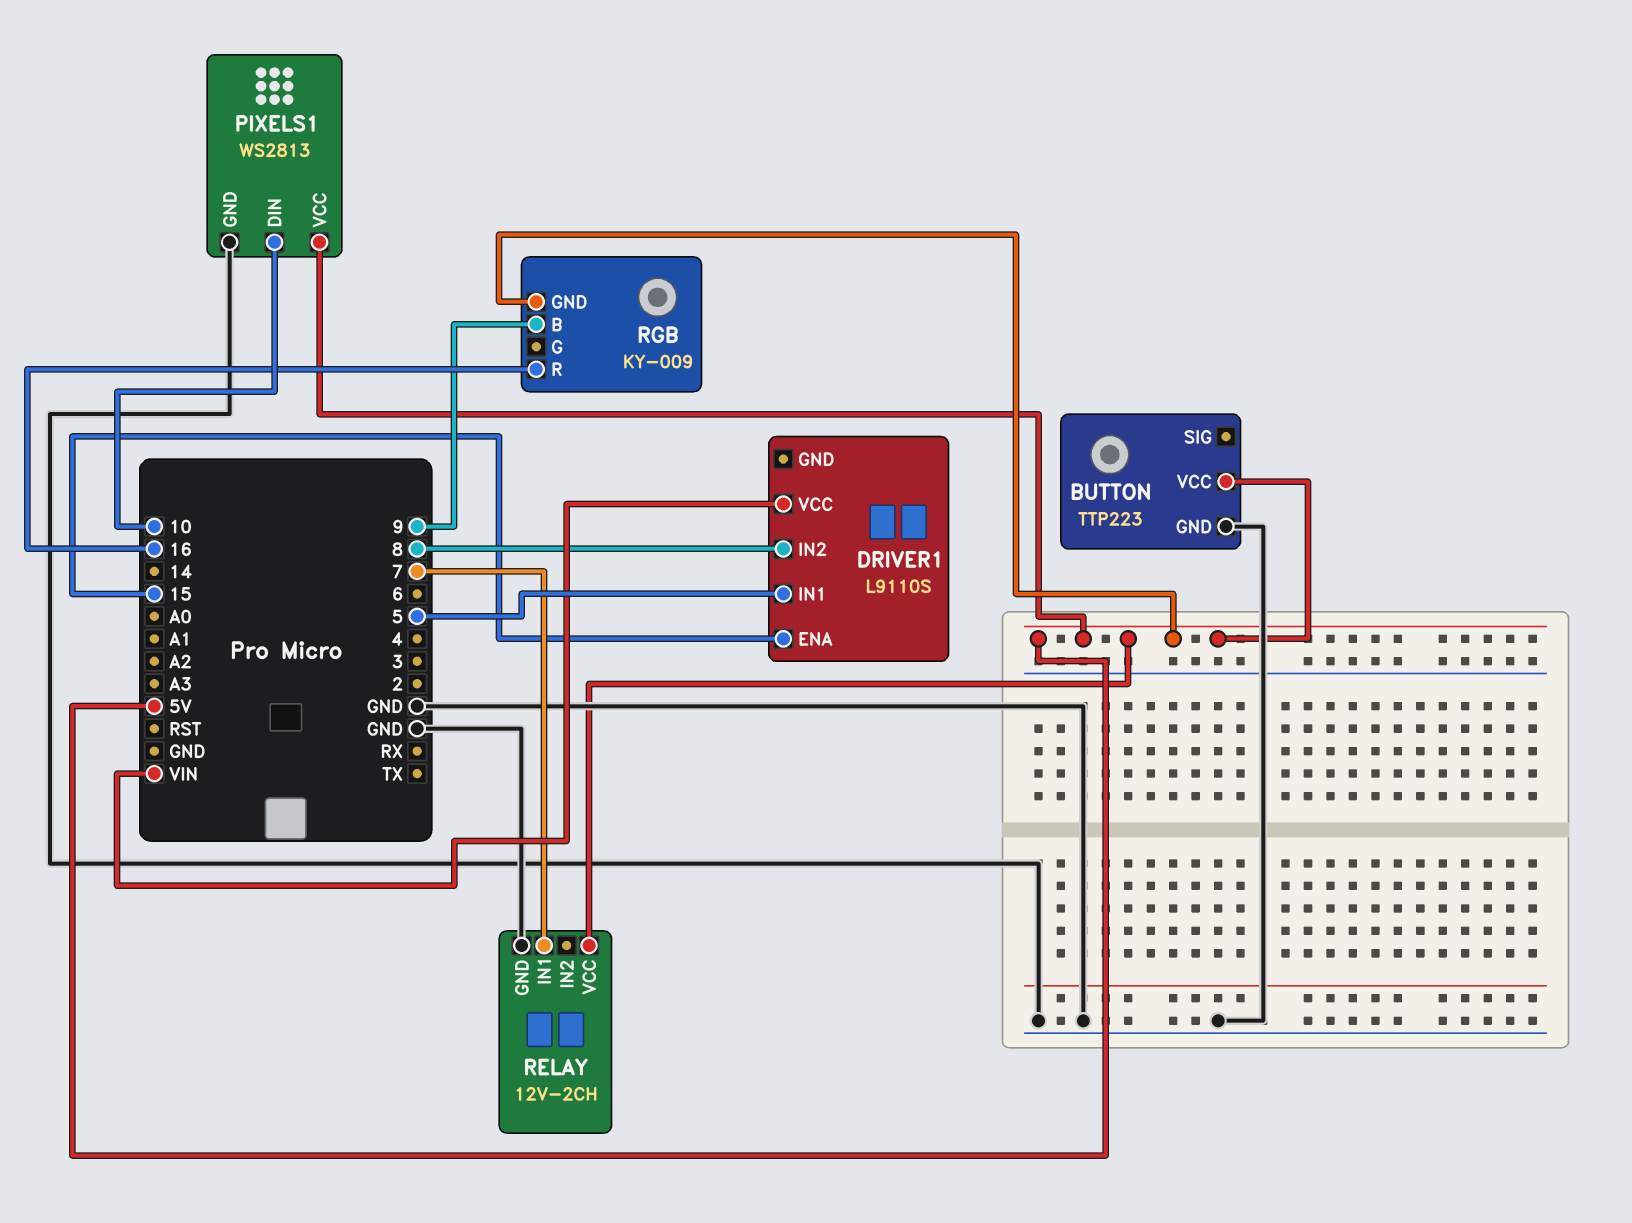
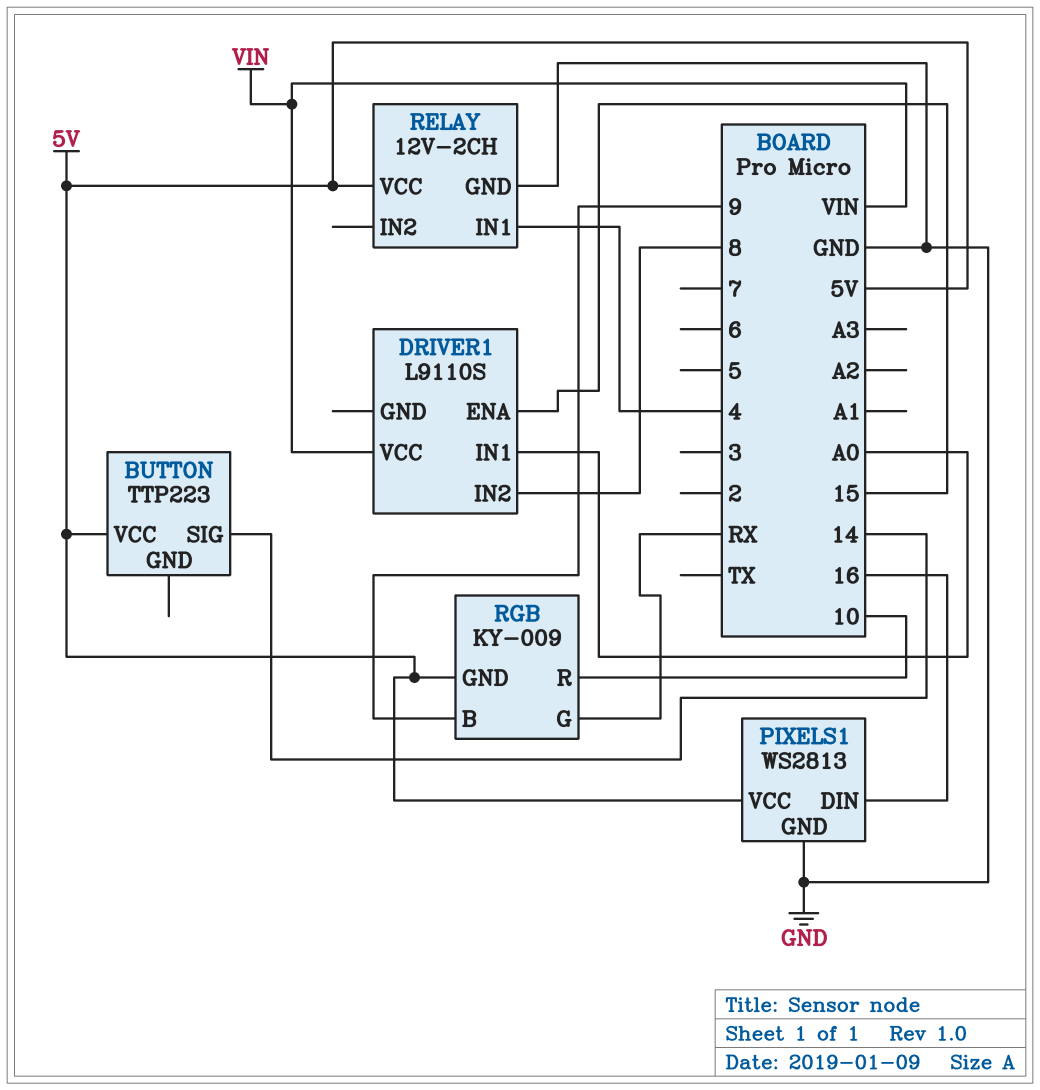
BUTTON pin GND: GND -> none
BUTTON pin SIG: none -> 14
DRIVER1 pin IN1: 5 -> A0
PIXELS1 pin DIN: 10 -> 16
RELAY pin IN1: 7 -> 4
RGB pin G: none -> RX
RGB pin R: 16 -> 10

